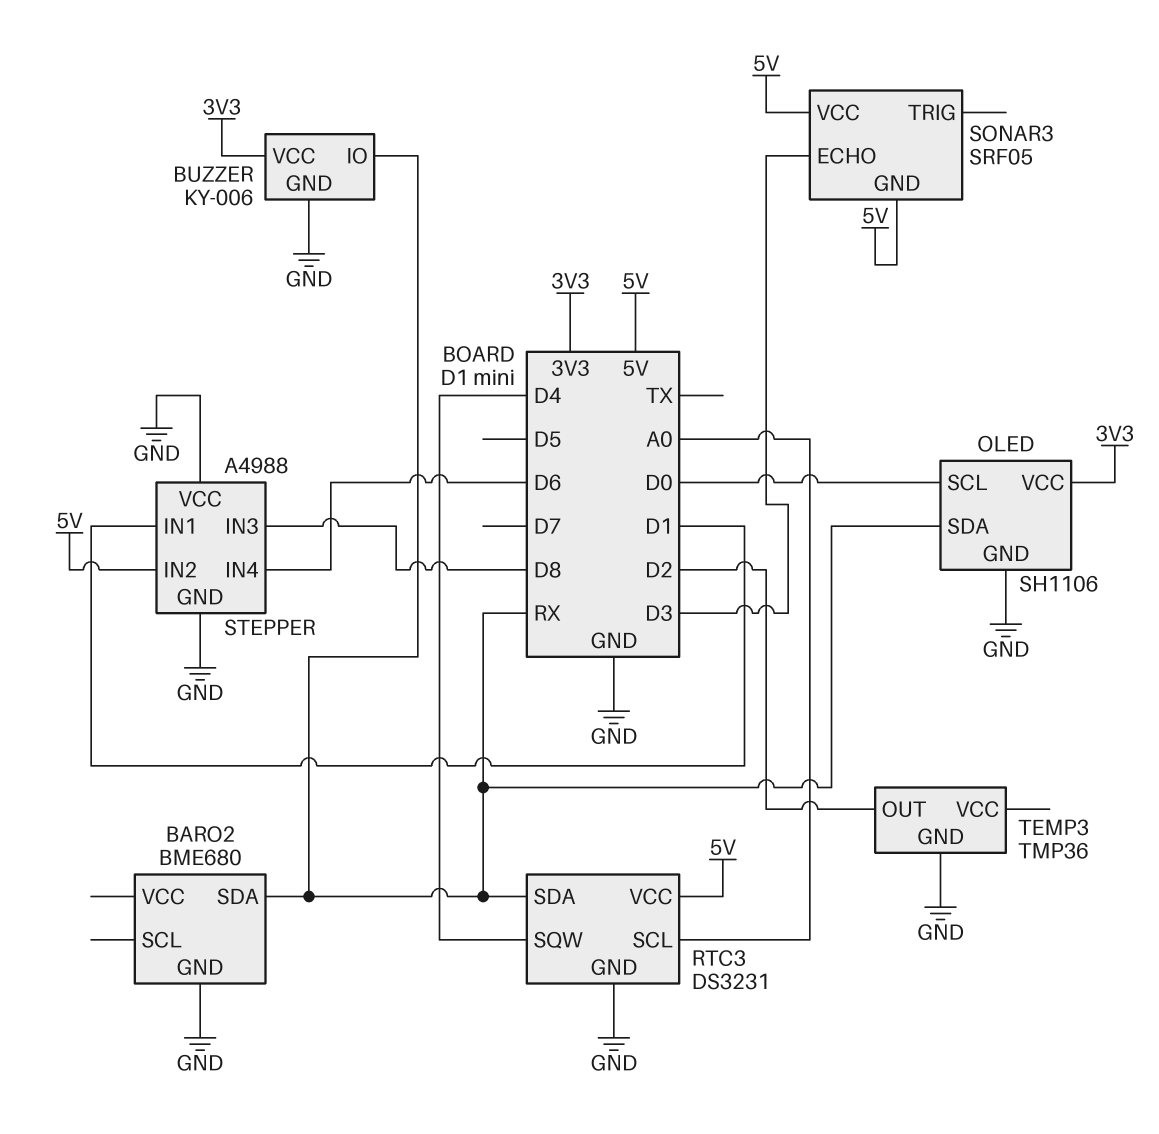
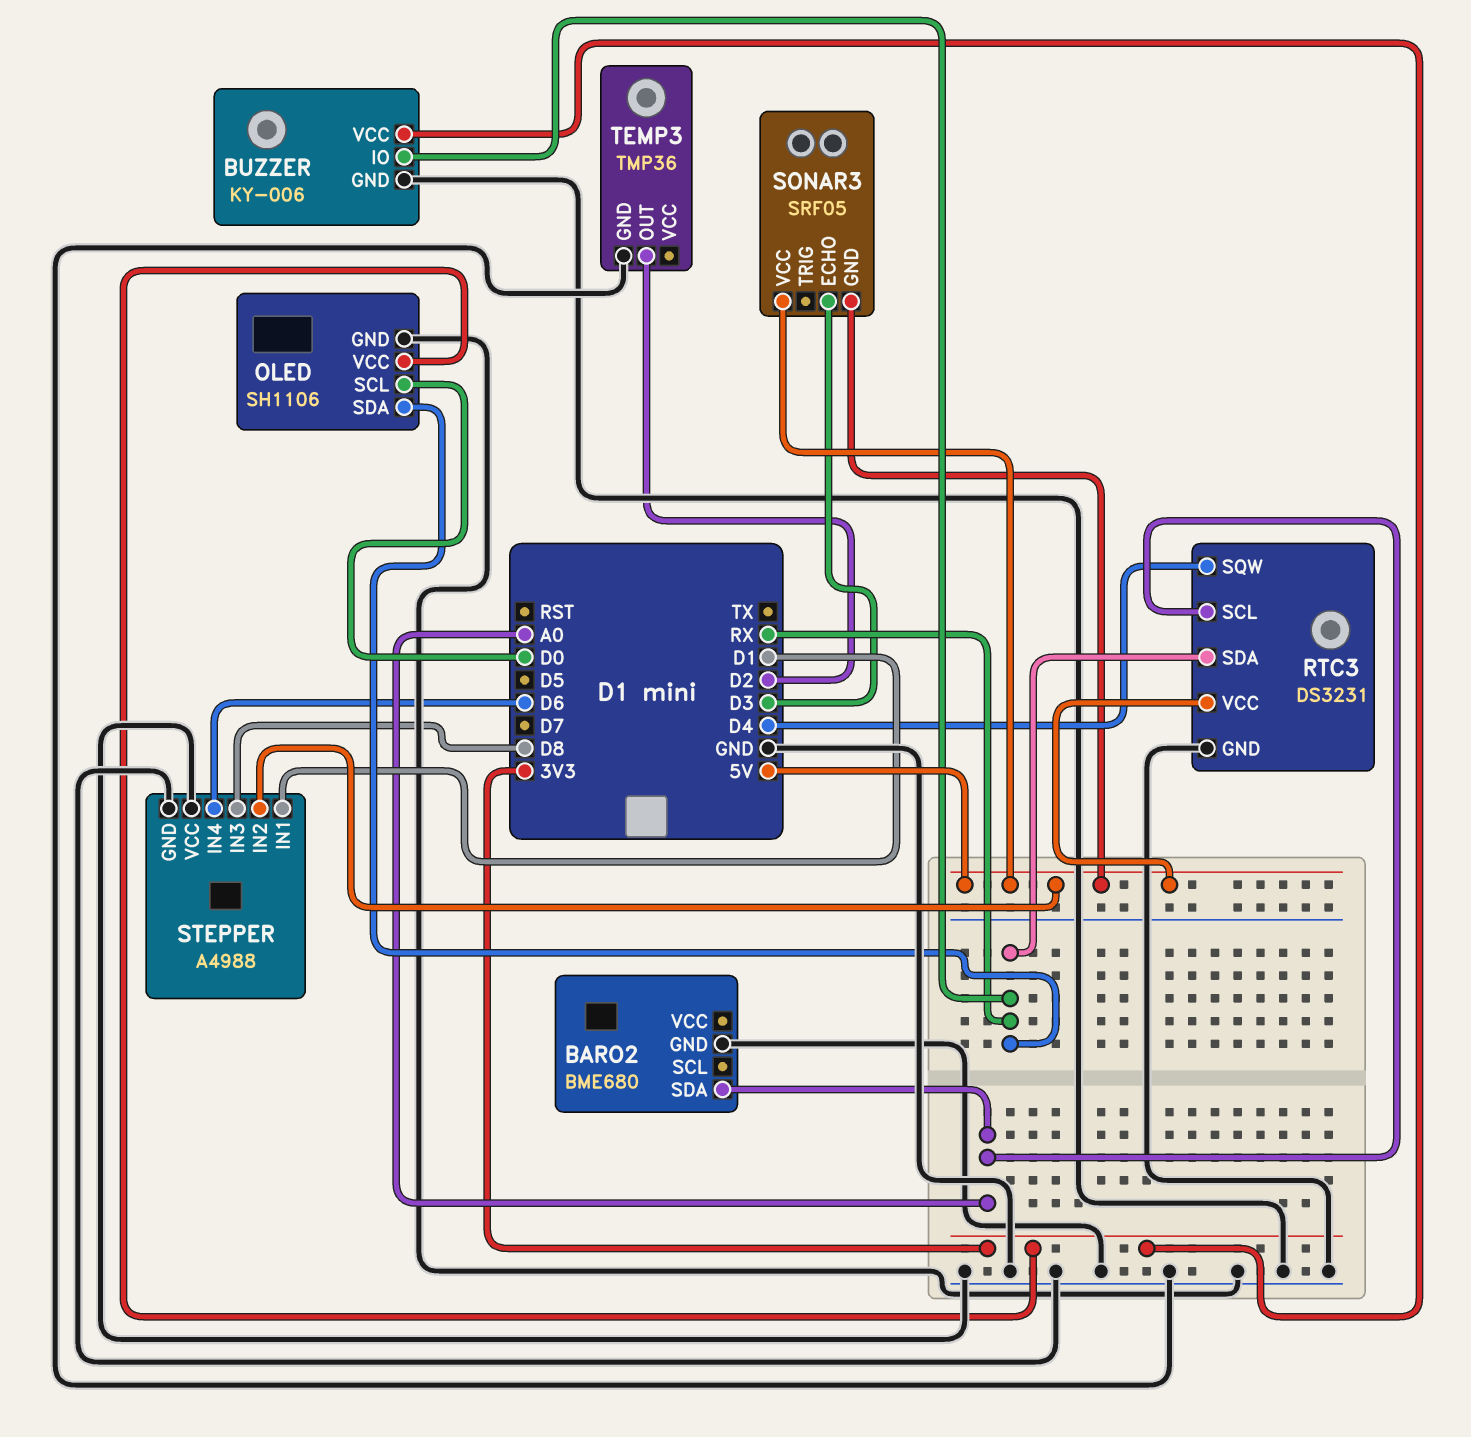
BARO2 pin SDA: RX -> A0

